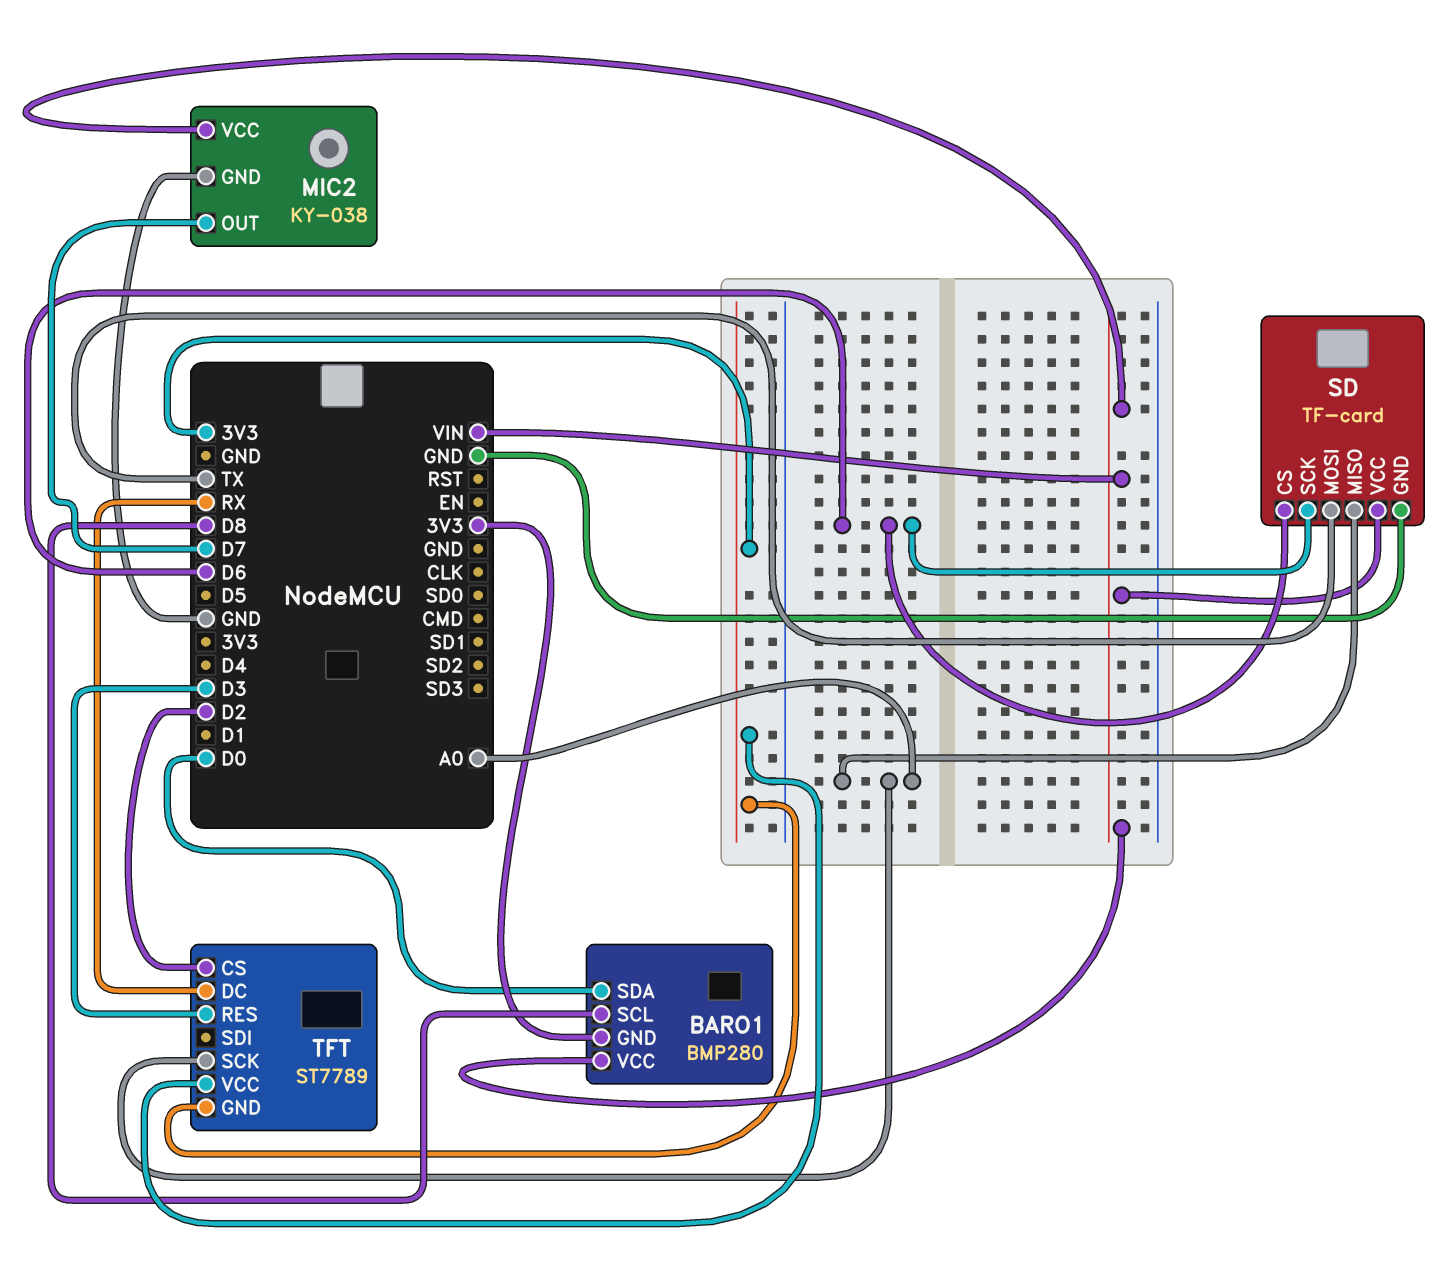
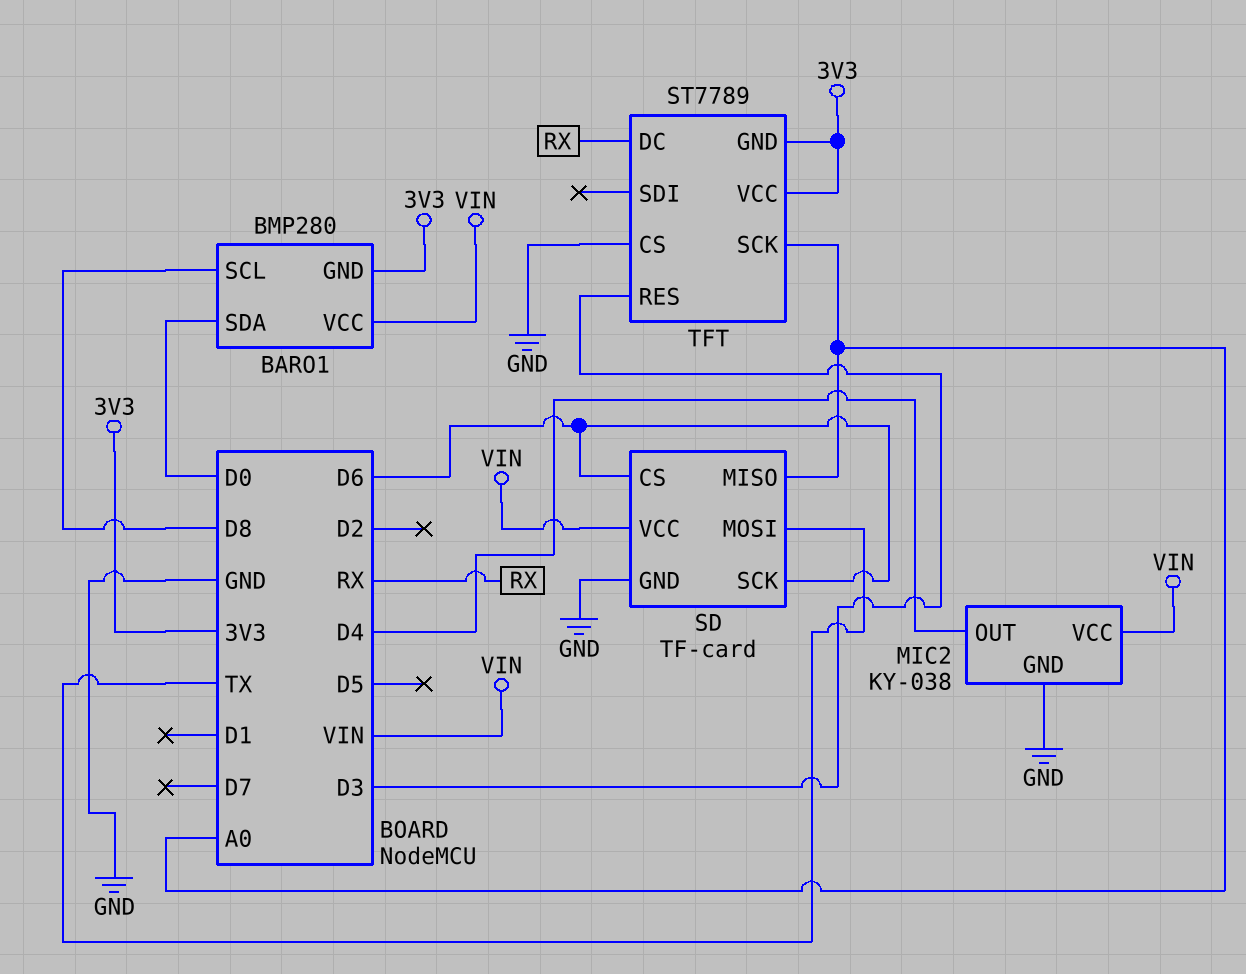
MIC2 pin OUT: D7 -> D4
TFT pin CS: D2 -> GND

